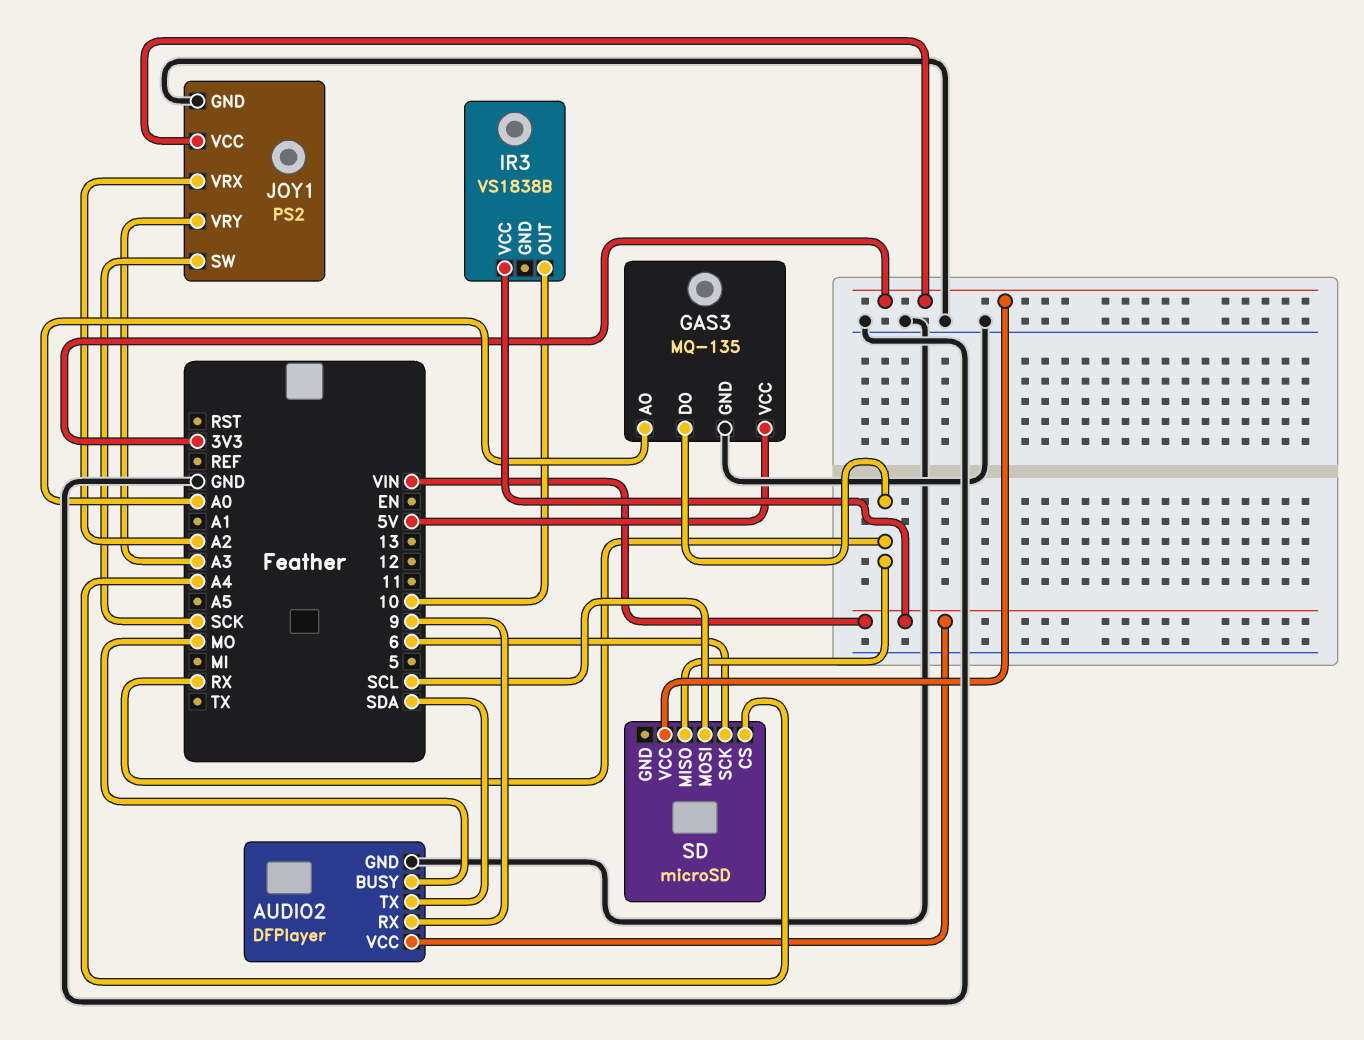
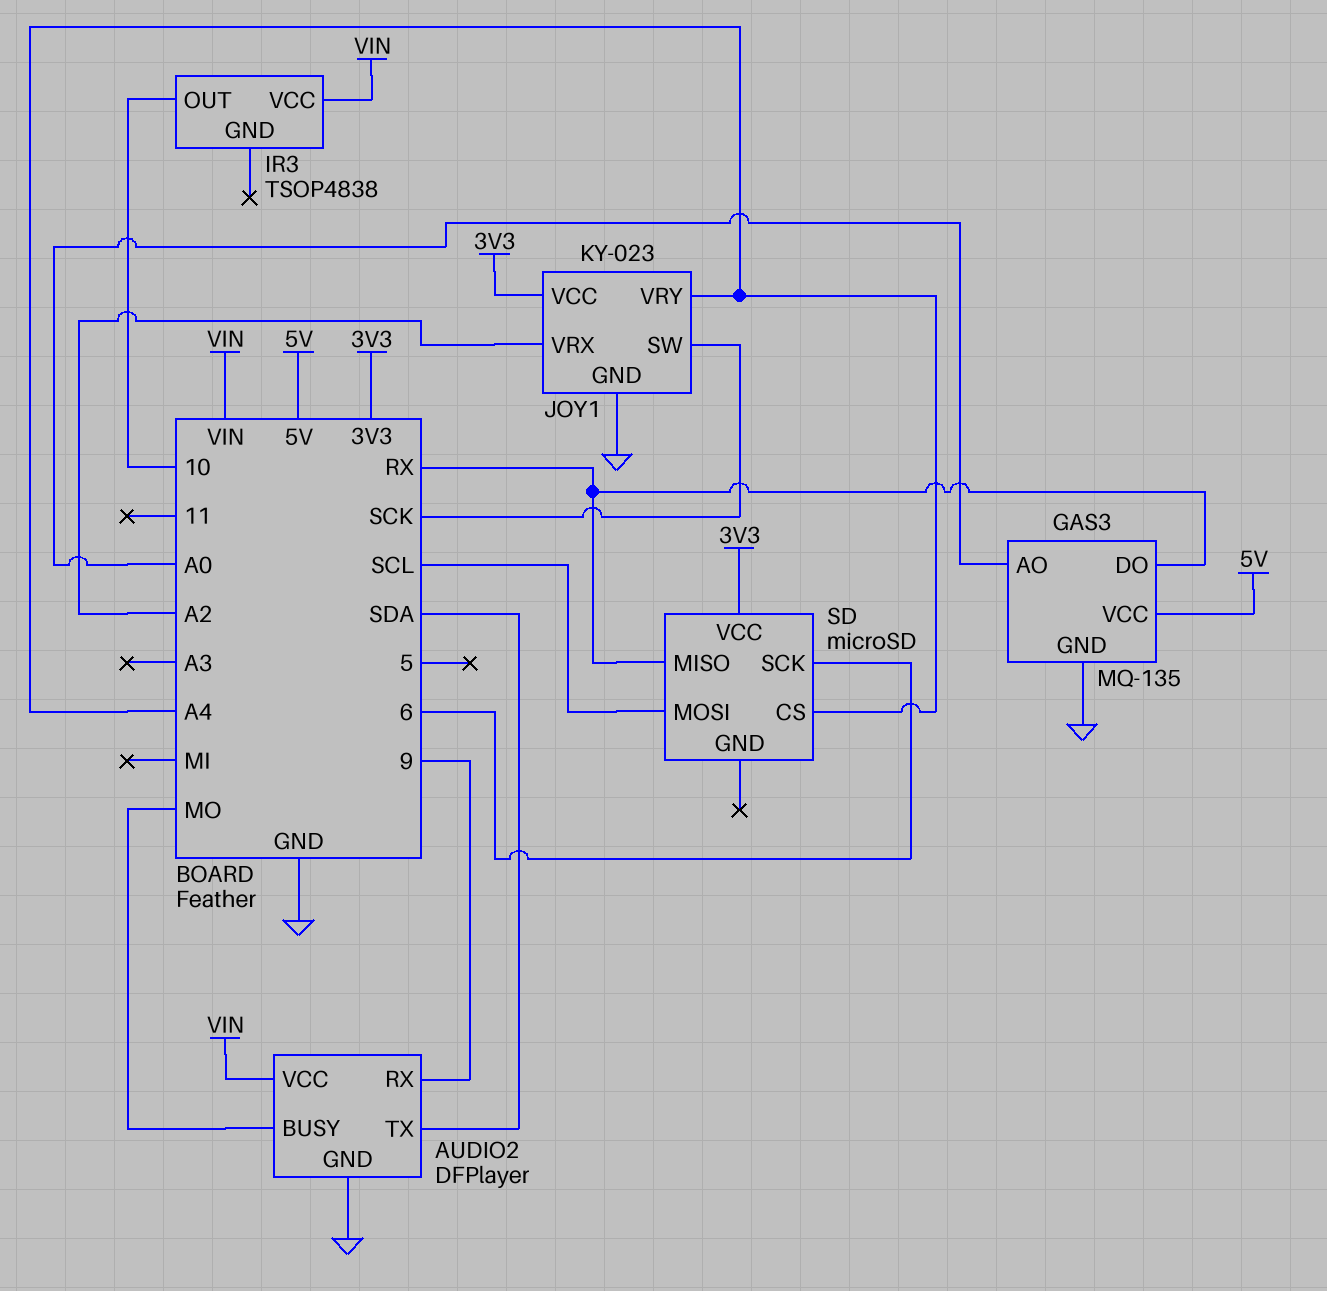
IR3: VS1838B -> TSOP4838
JOY1: PS2 -> KY-023
JOY1 pin VRY: A3 -> A4

